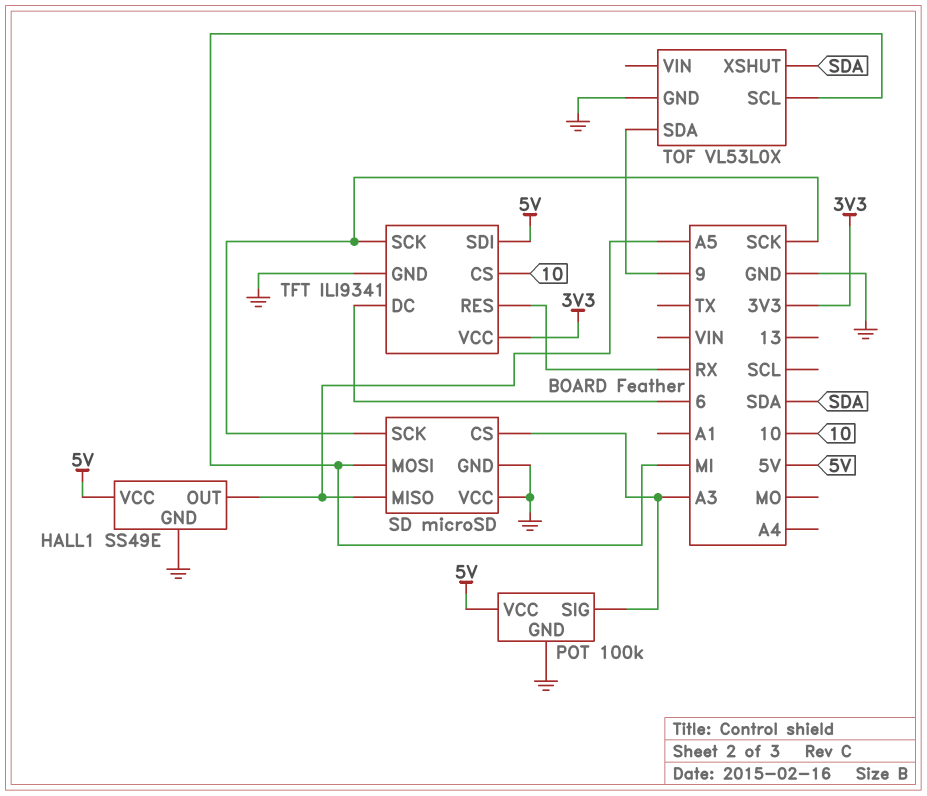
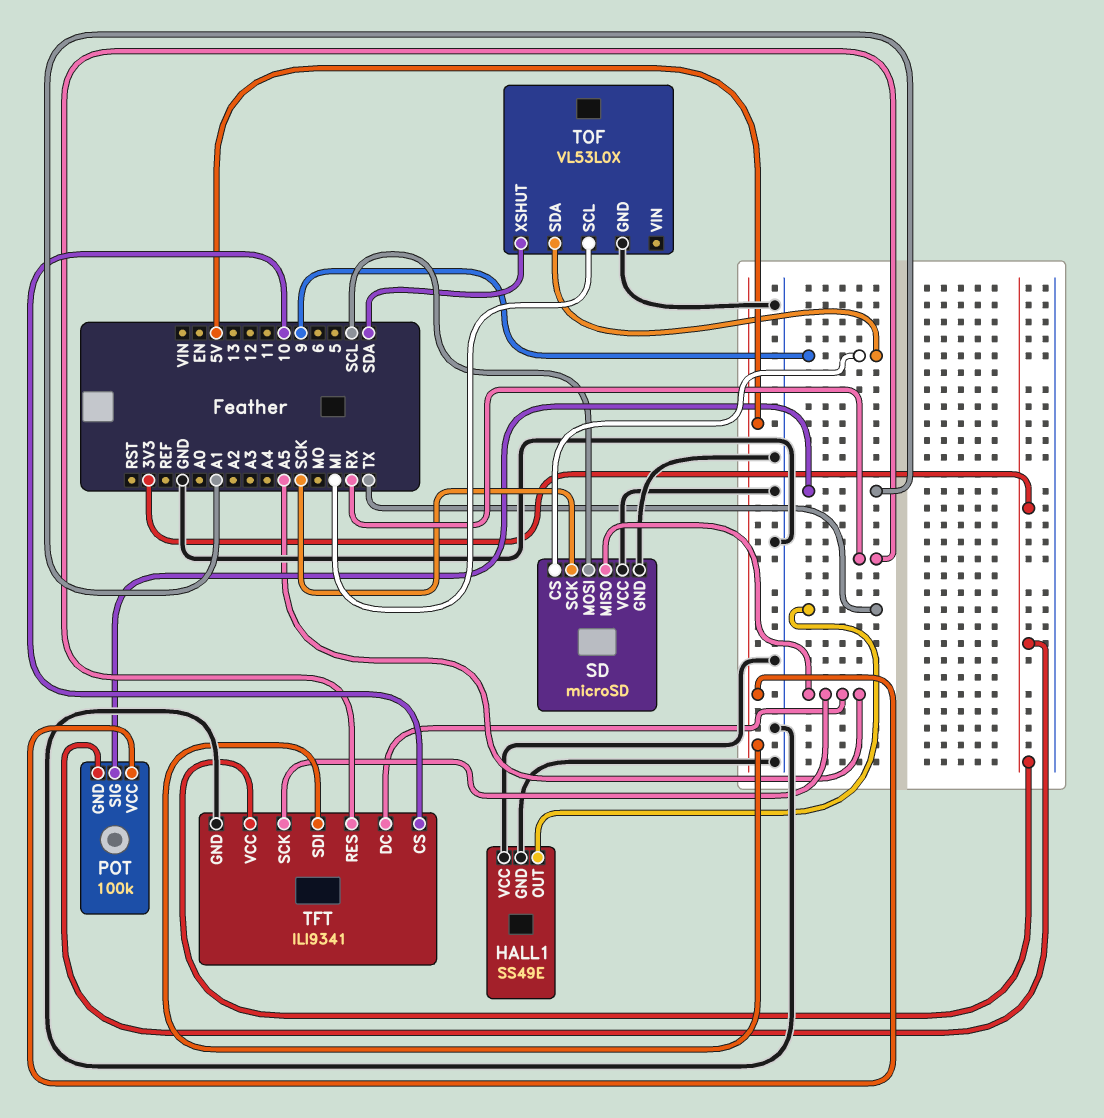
HALL1 pin OUT: A5 -> TX
HALL1 pin VCC: 5V -> GND
POT pin GND: GND -> 3V3
POT pin SIG: A3 -> A1
SD pin CS: A3 -> 9
SD pin MOSI: MI -> SCL
TFT pin DC: 6 -> A5
TFT pin SCK: SCK -> A5

